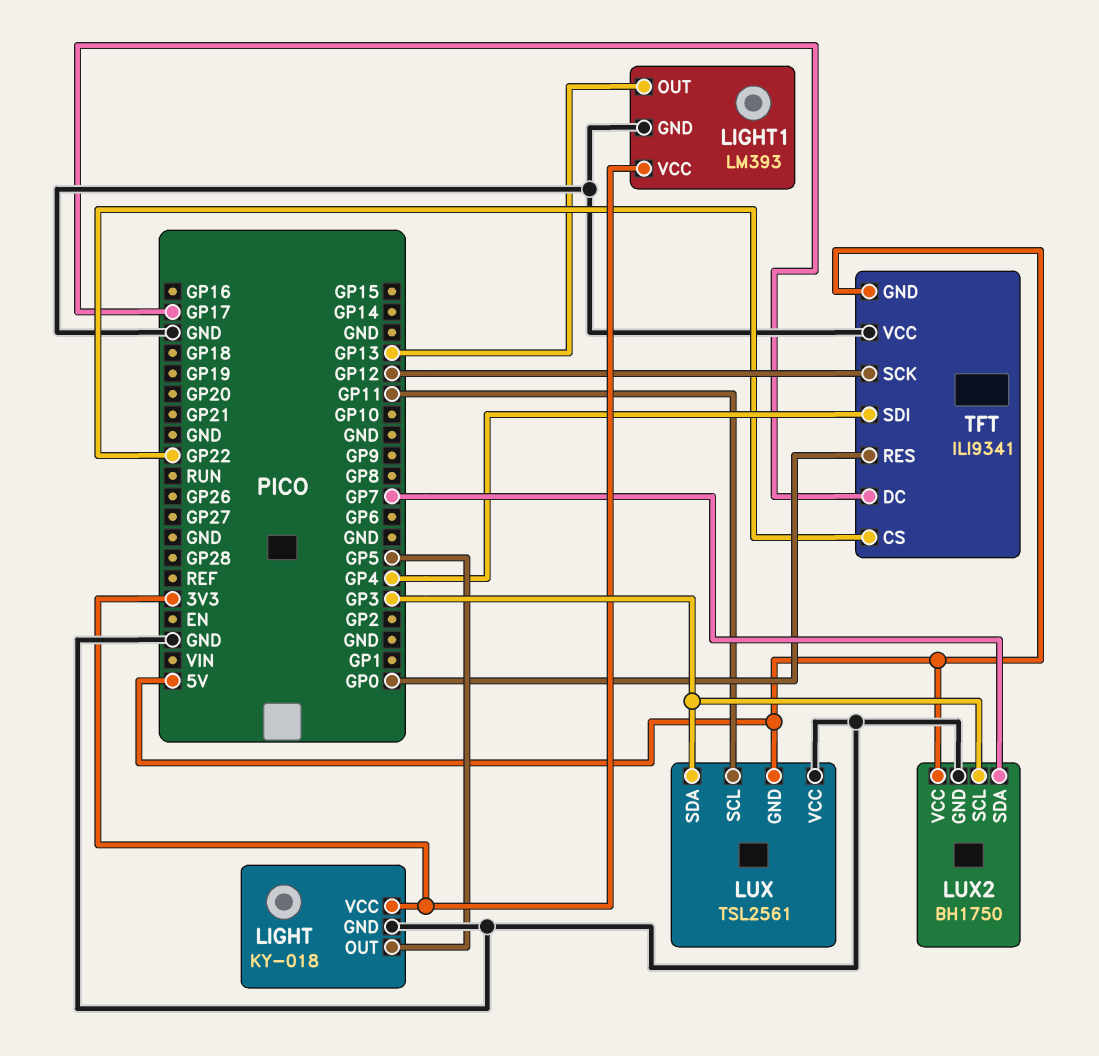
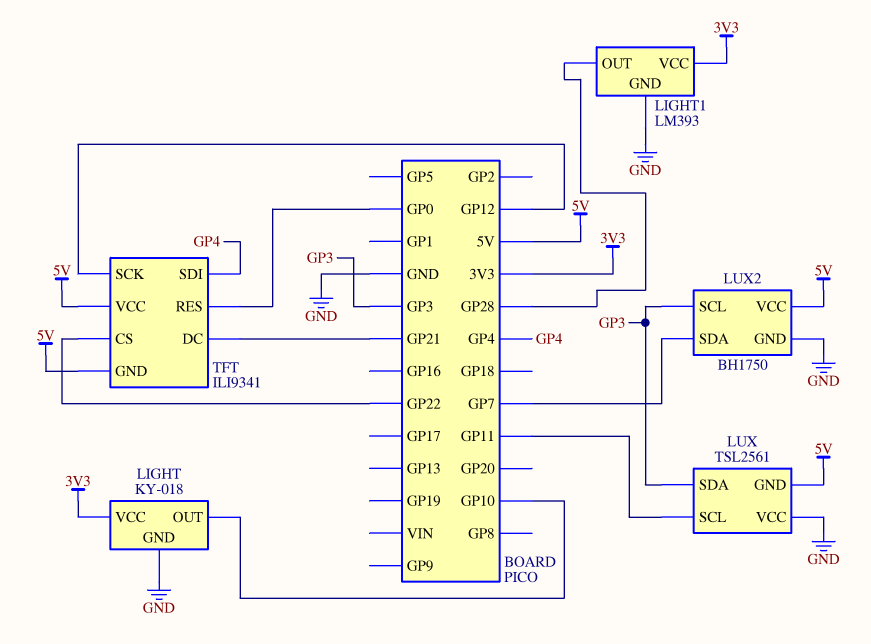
LIGHT pin OUT: GP5 -> GP10
LIGHT1 pin OUT: GP13 -> GP28
TFT pin DC: GP17 -> GP21
TFT pin VCC: GND -> 5V

